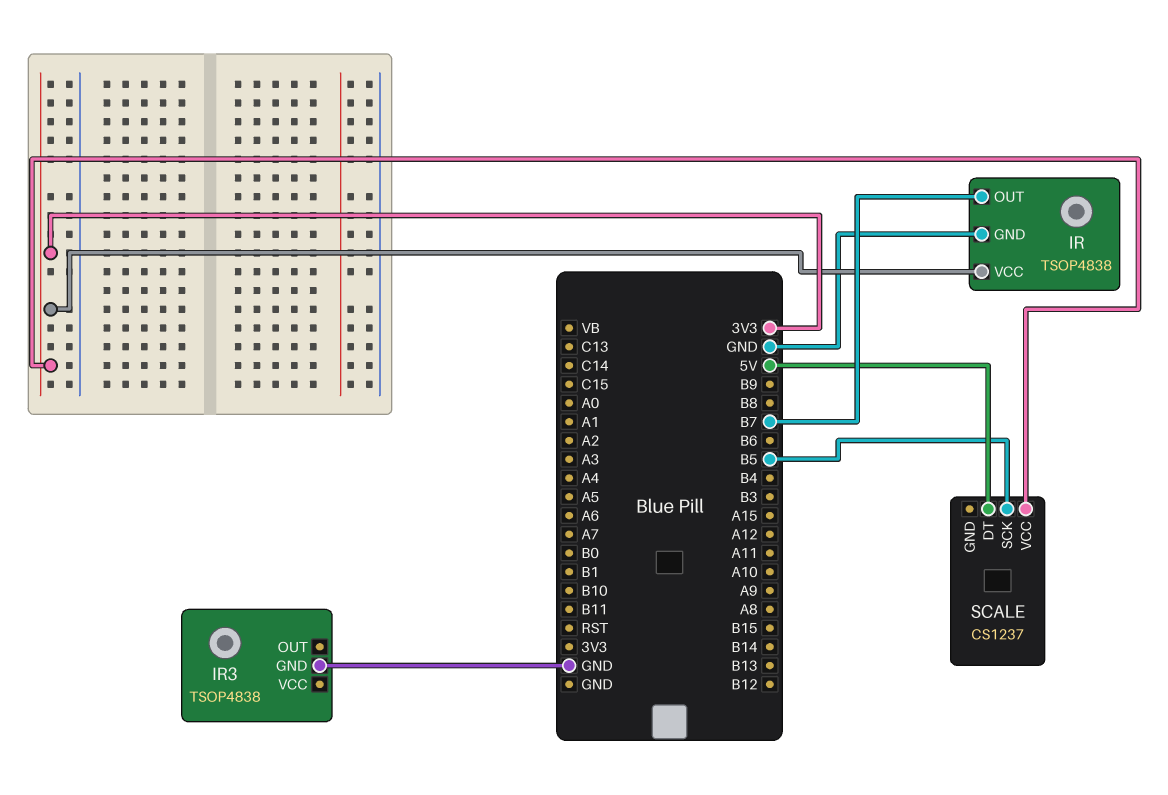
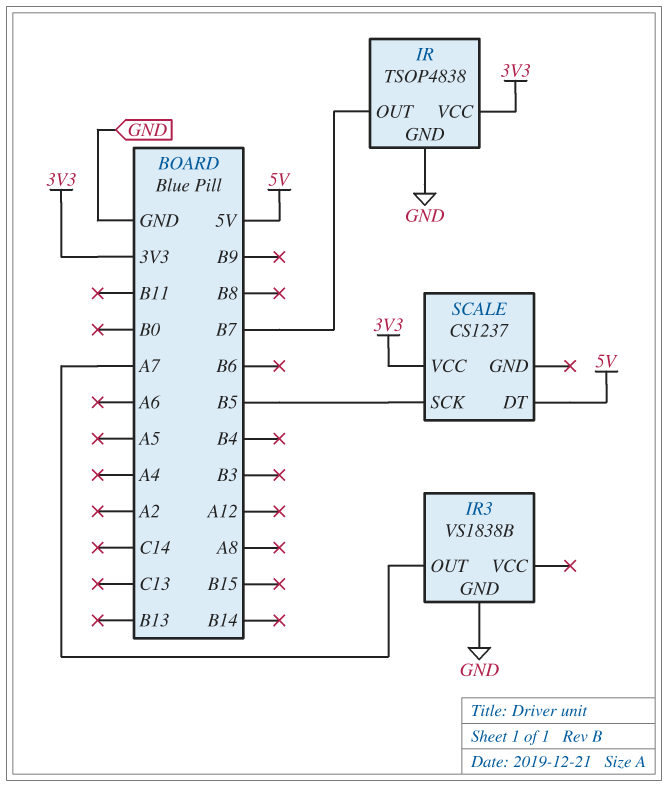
IR3: TSOP4838 -> VS1838B
IR3 pin OUT: none -> A7

